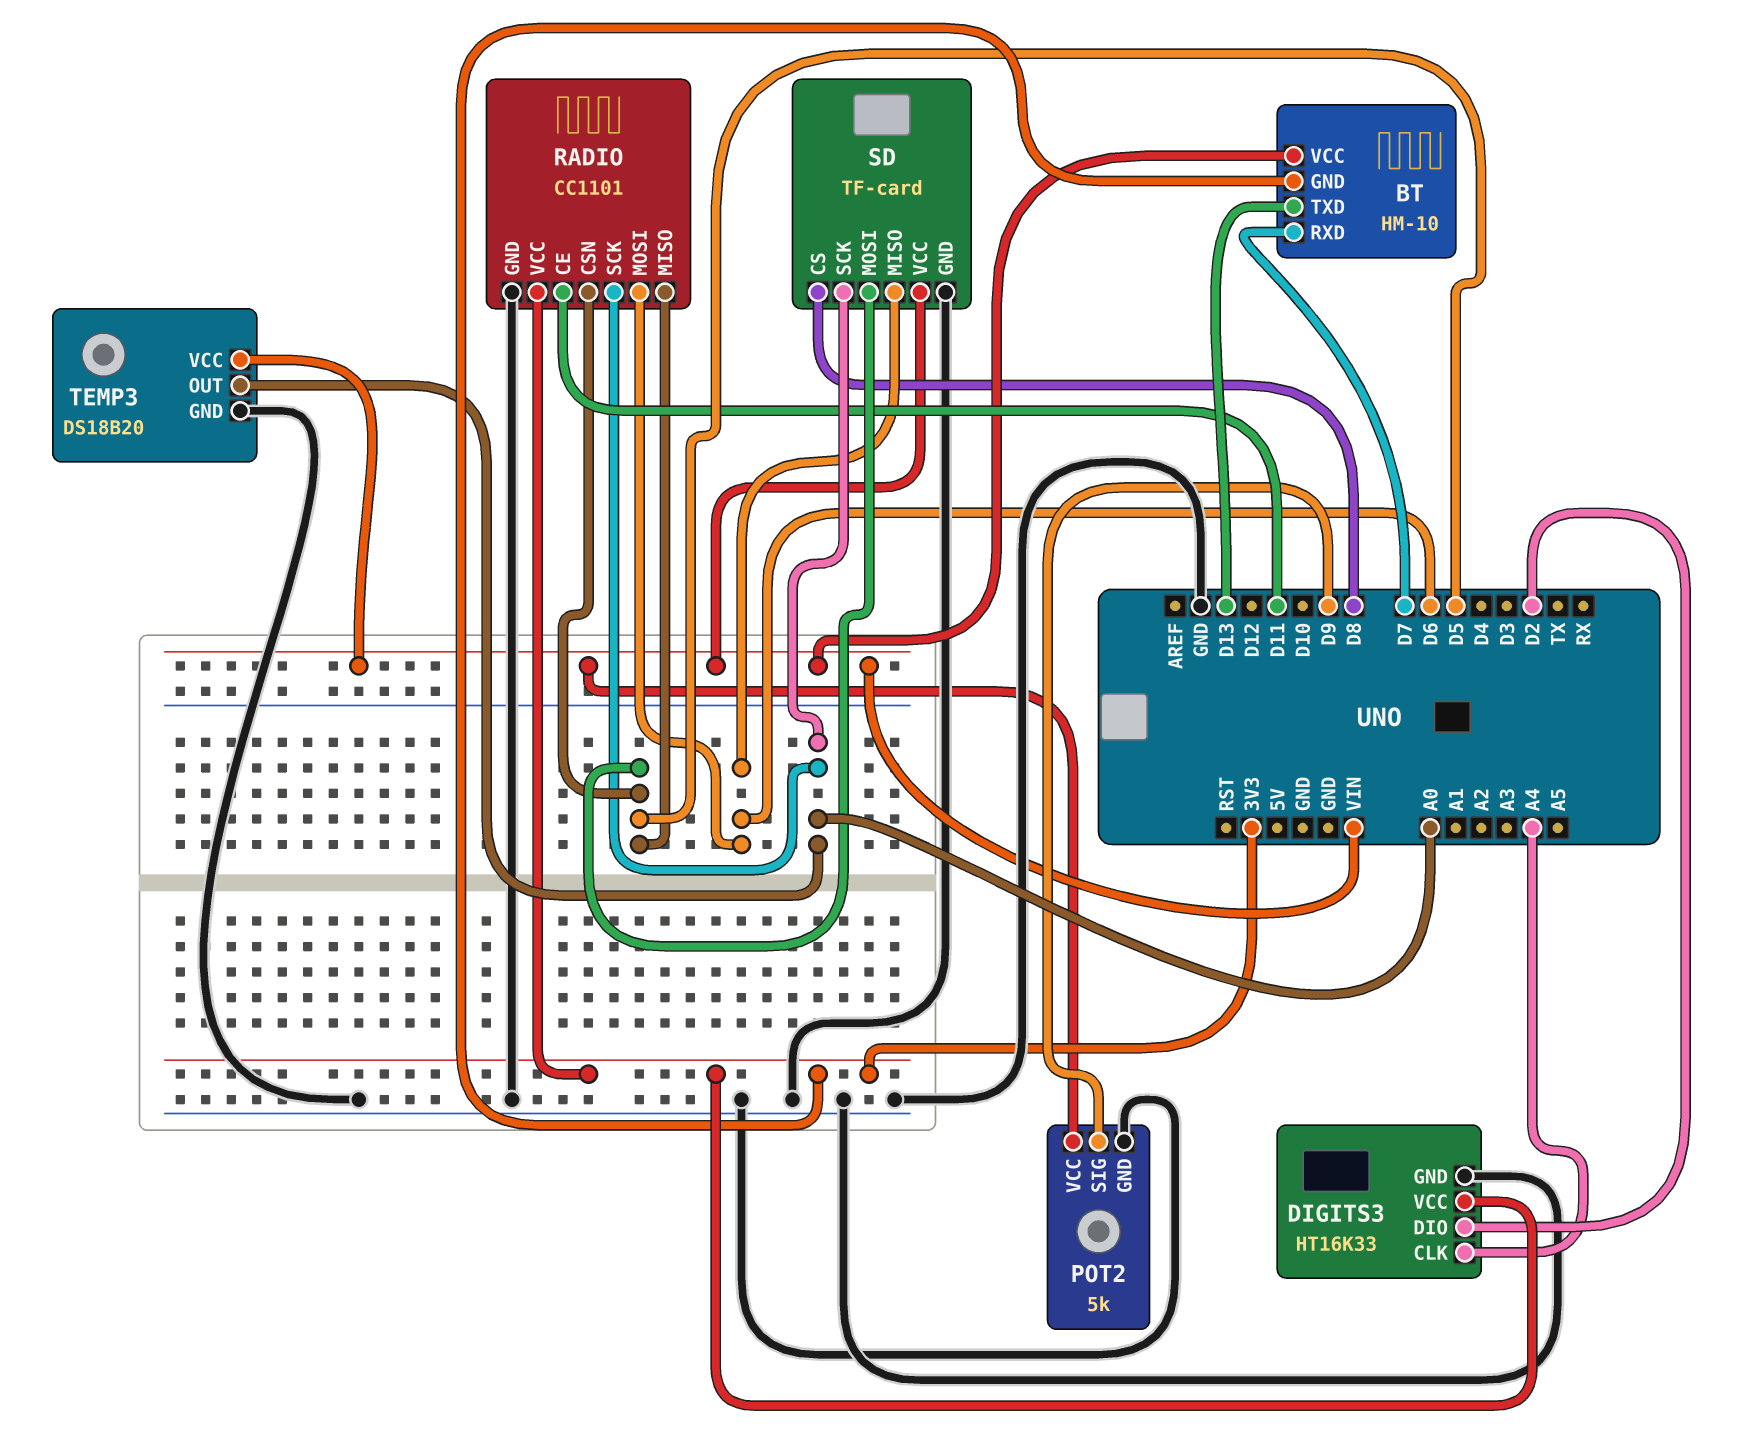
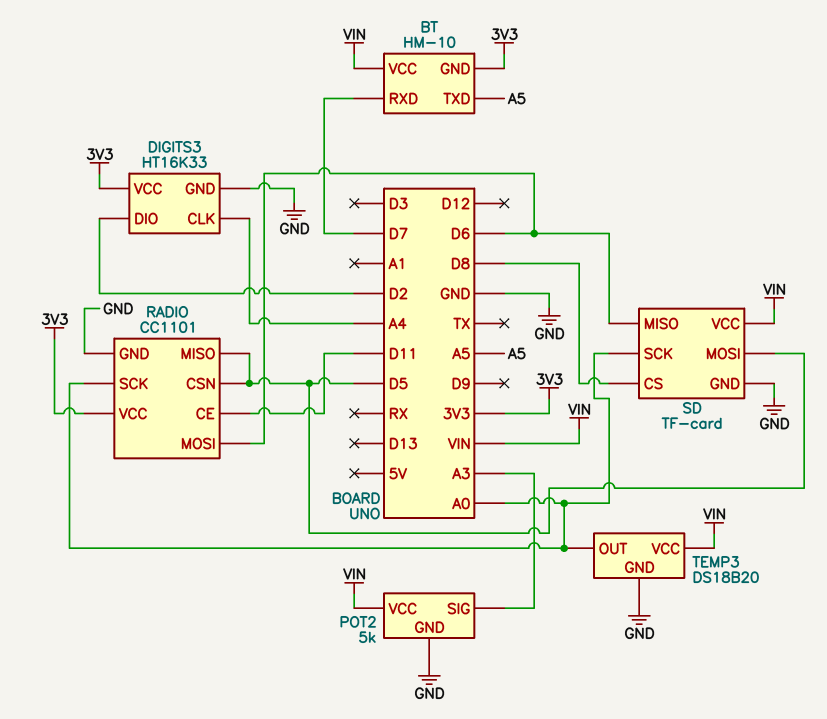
BT pin TXD: D13 -> A5
POT2 pin SIG: D9 -> A3

